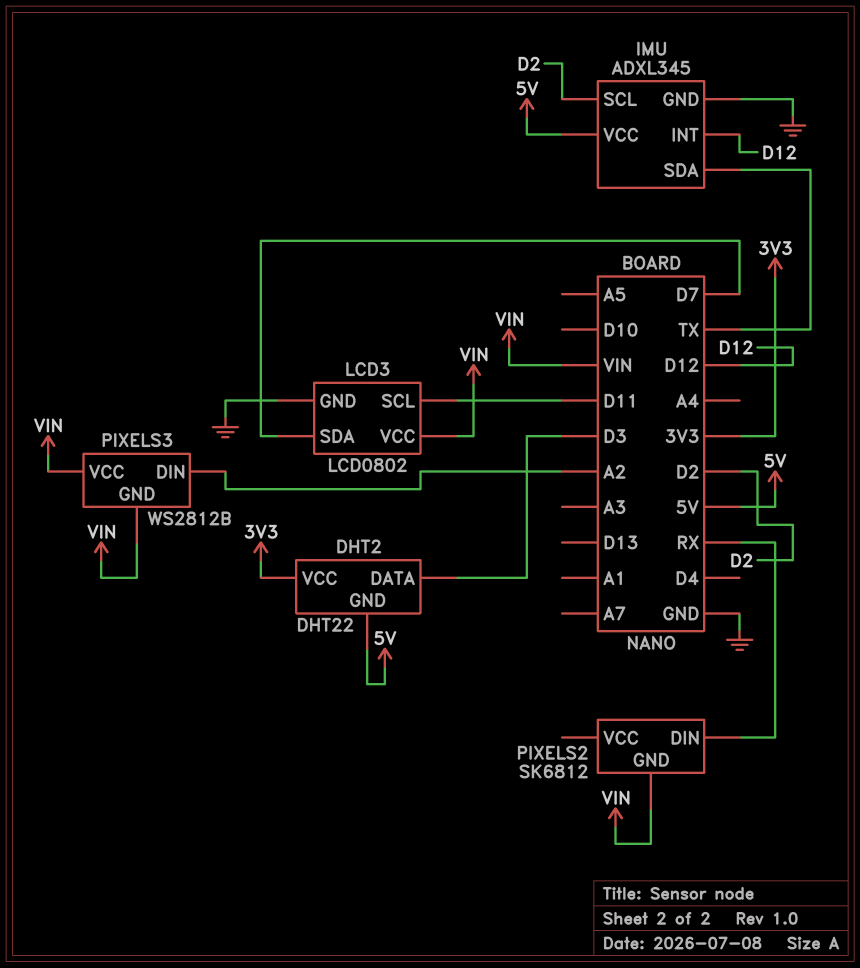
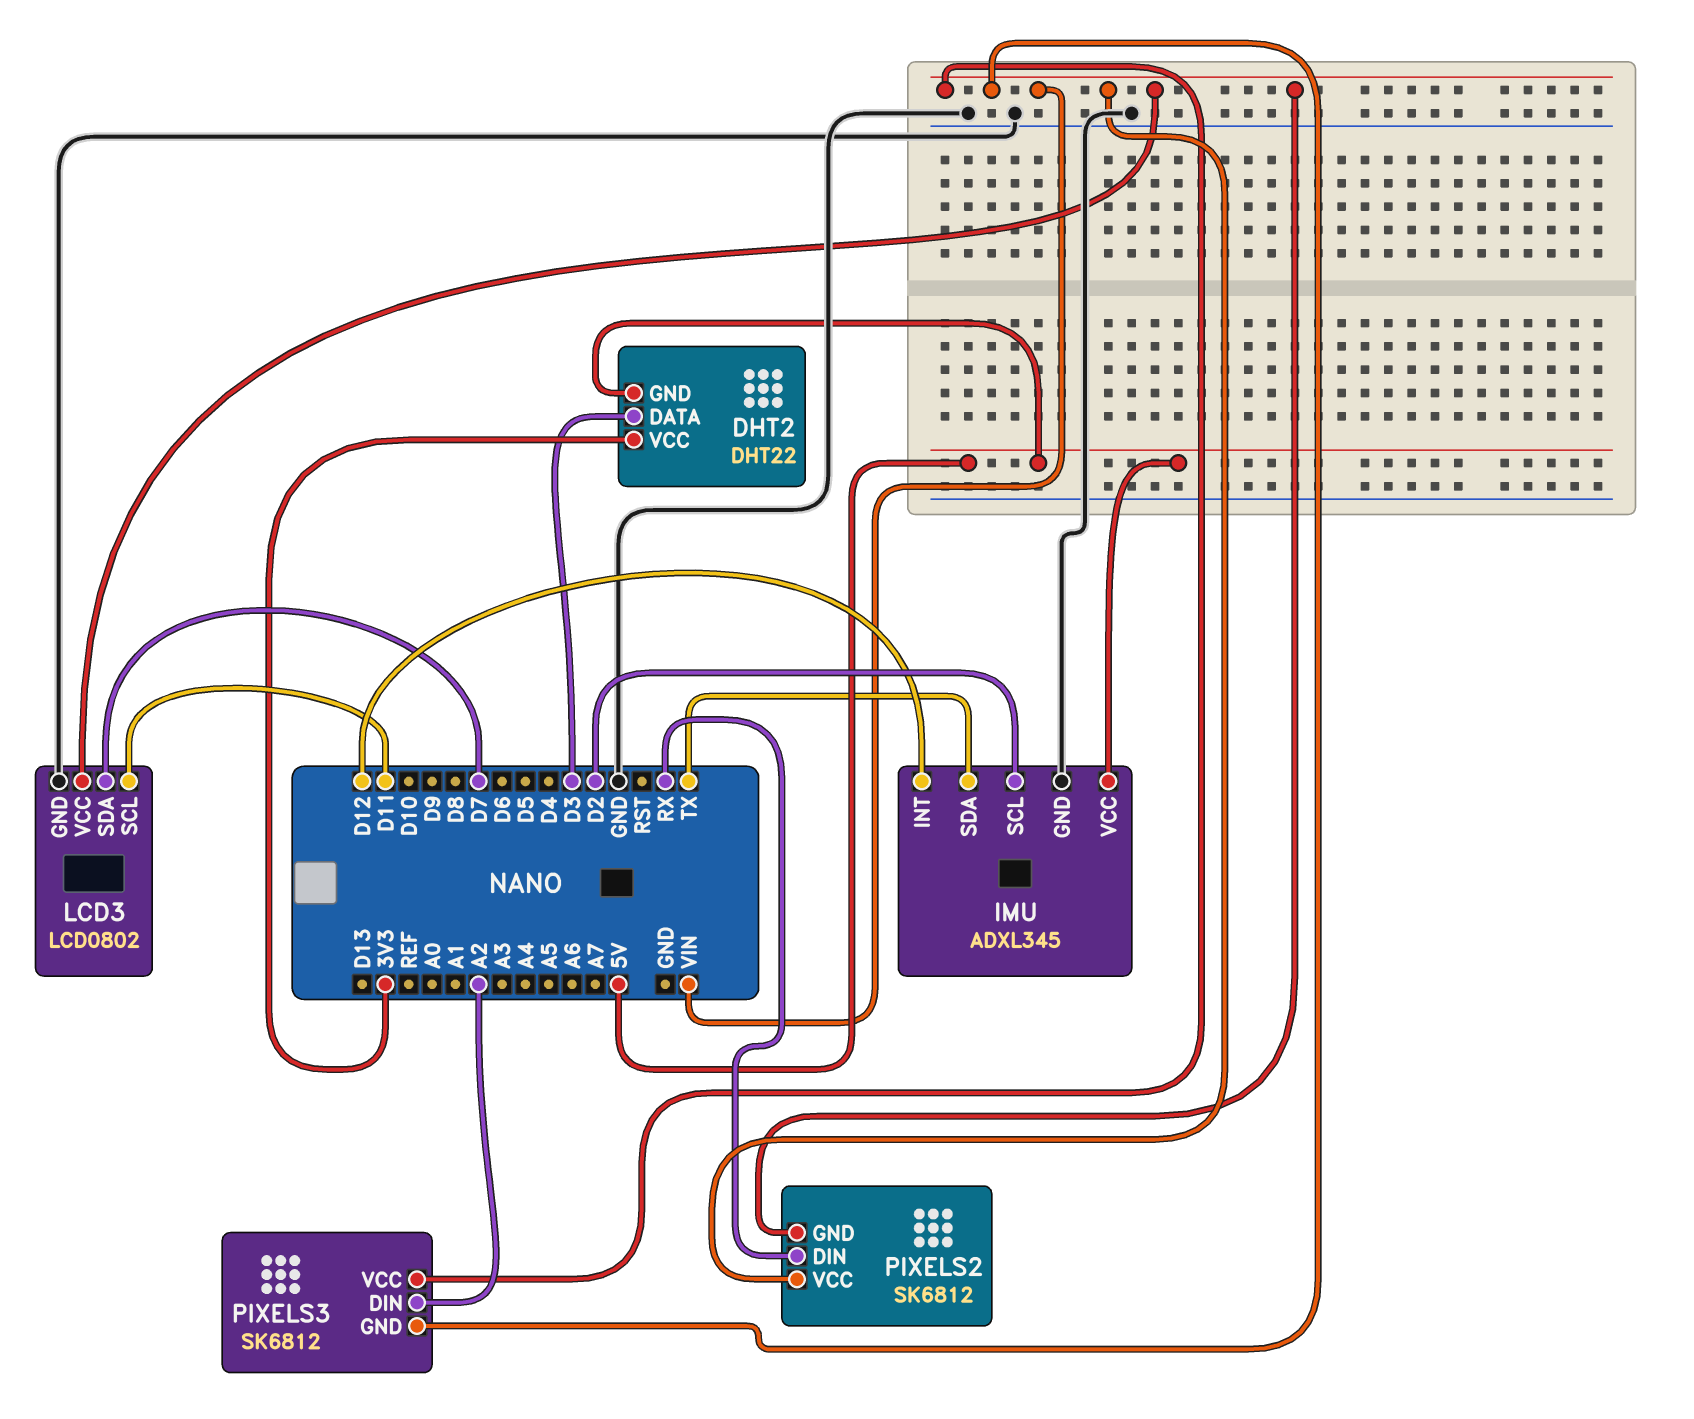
PIXELS2 pin VCC: none -> VIN
PIXELS3: WS2812B -> SK6812

